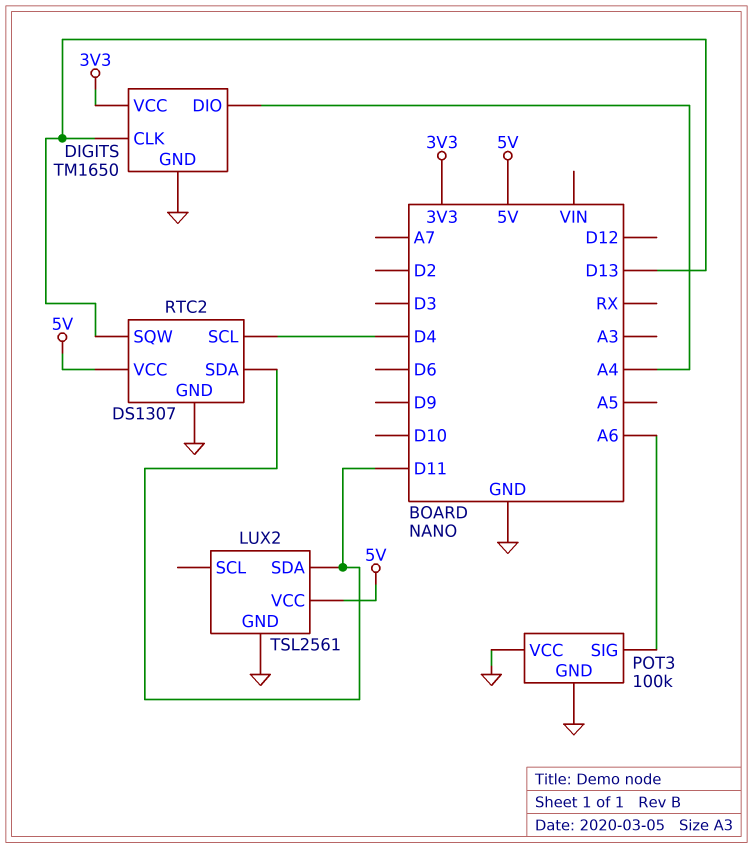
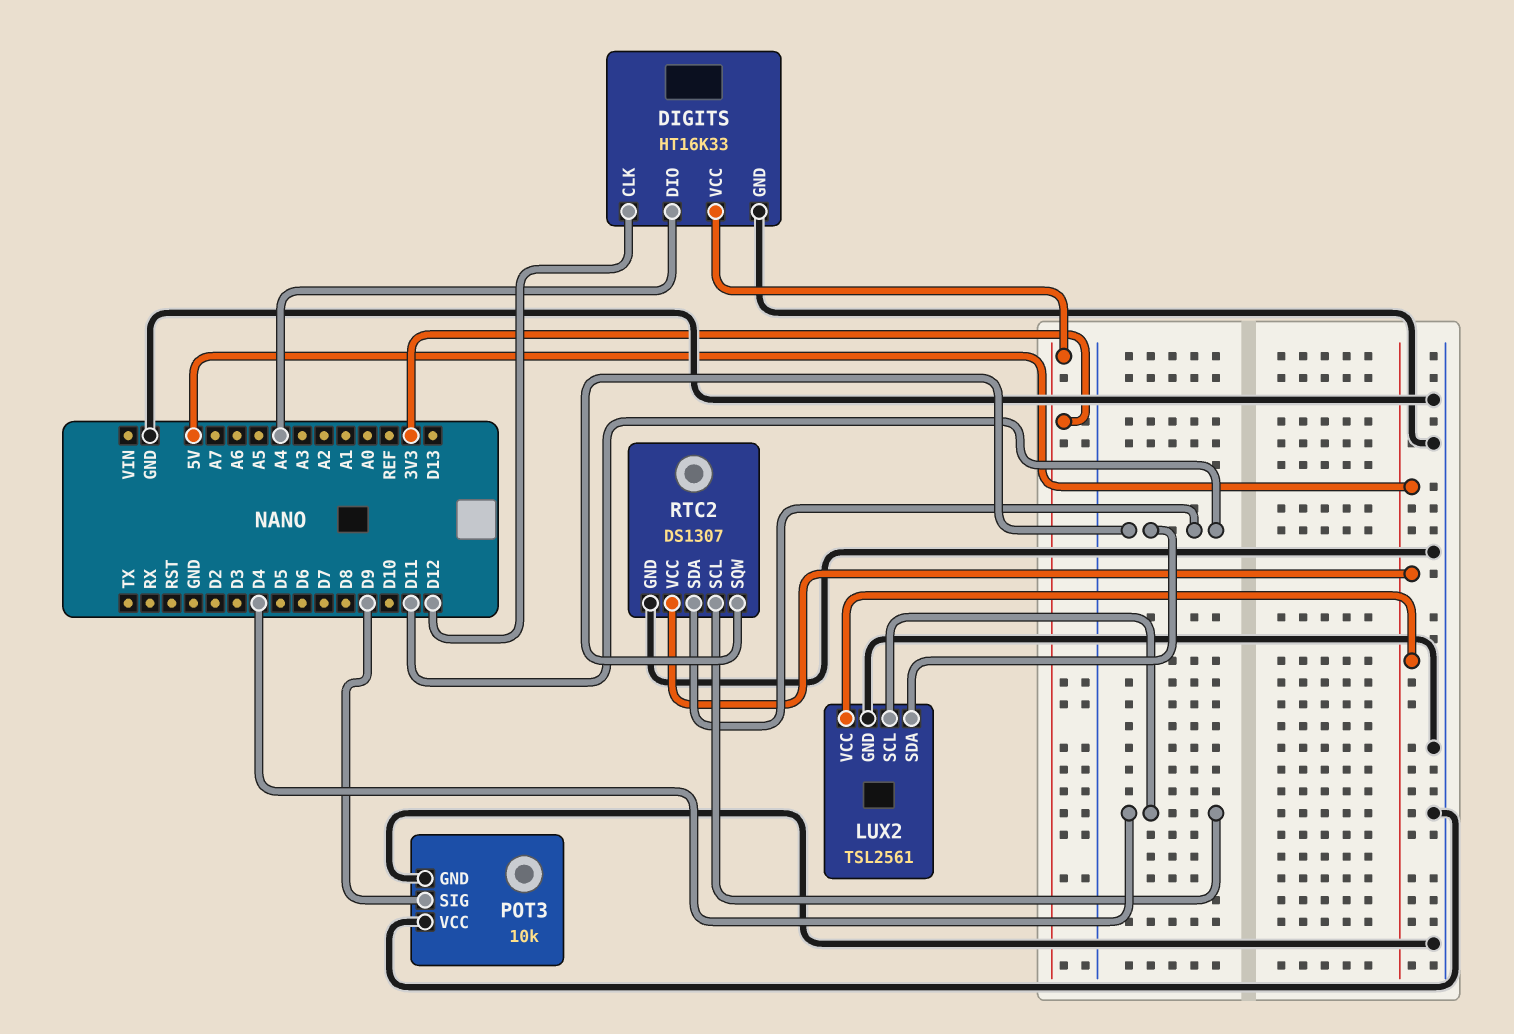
DIGITS: TM1650 -> HT16K33
DIGITS pin CLK: D13 -> D12
LUX2 pin SCL: none -> D4
POT3: 100k -> 10k
POT3 pin SIG: A6 -> D9
RTC2 pin SQW: D13 -> D11

